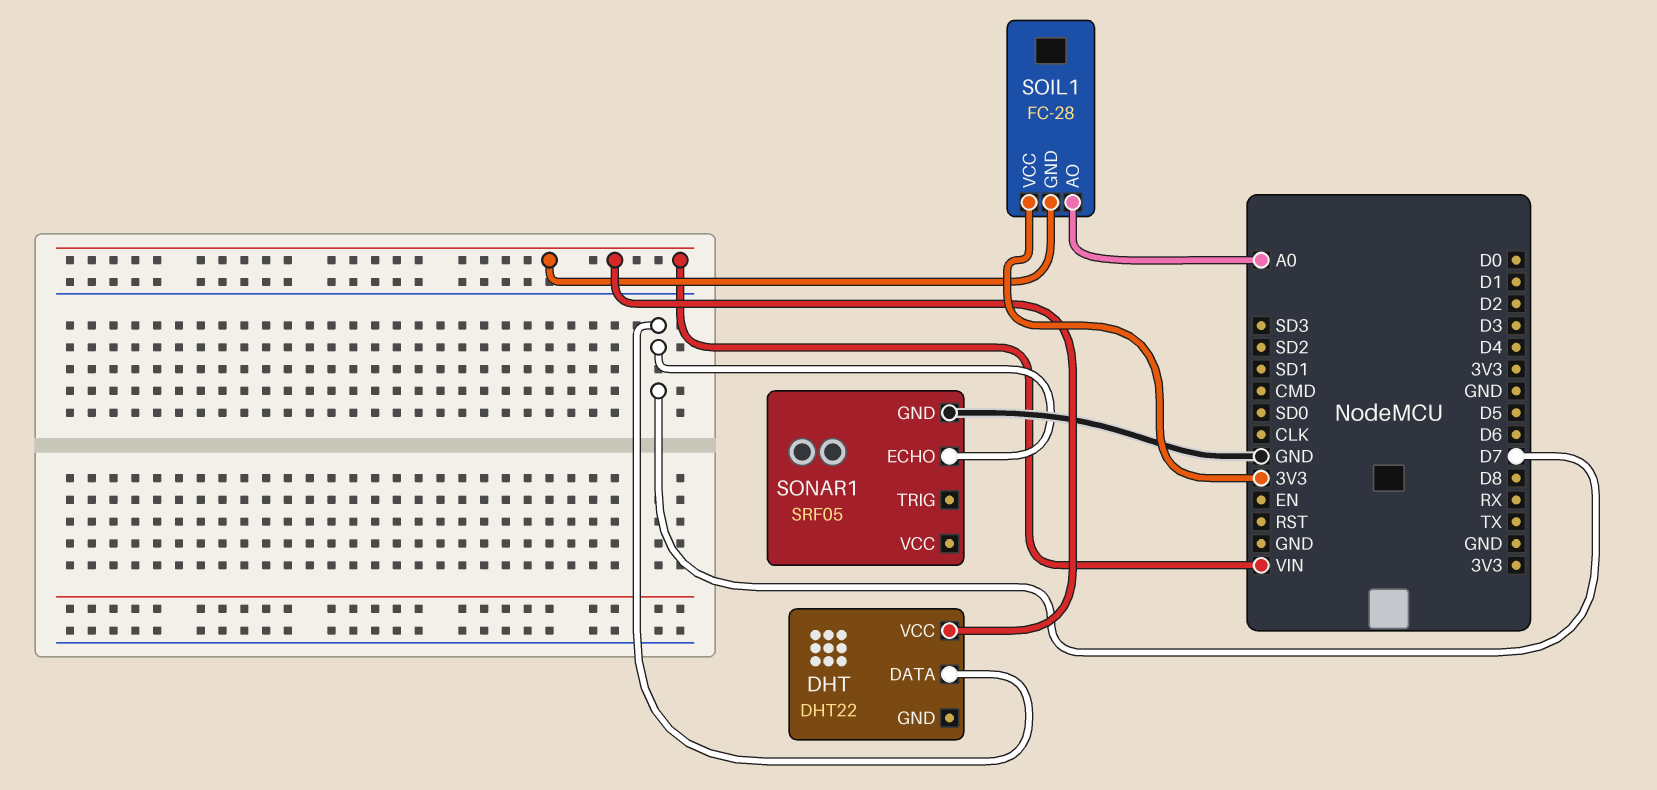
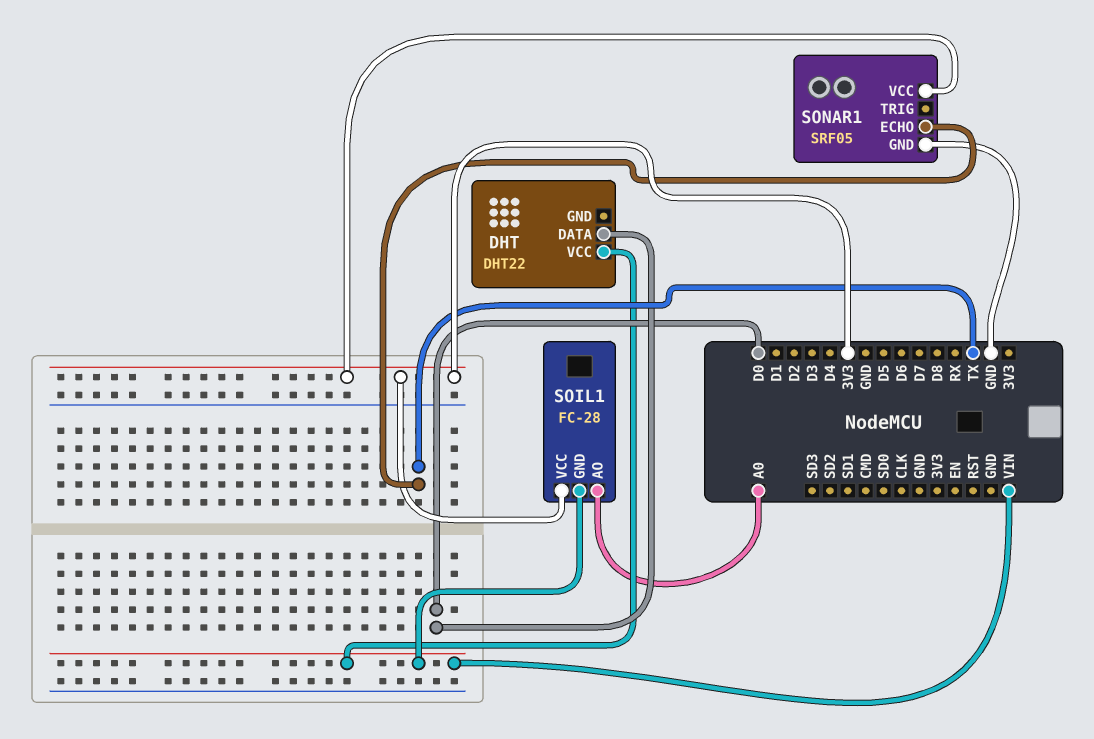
DHT pin DATA: D7 -> D0
SONAR1 pin ECHO: D7 -> TX
SONAR1 pin VCC: none -> 3V3

